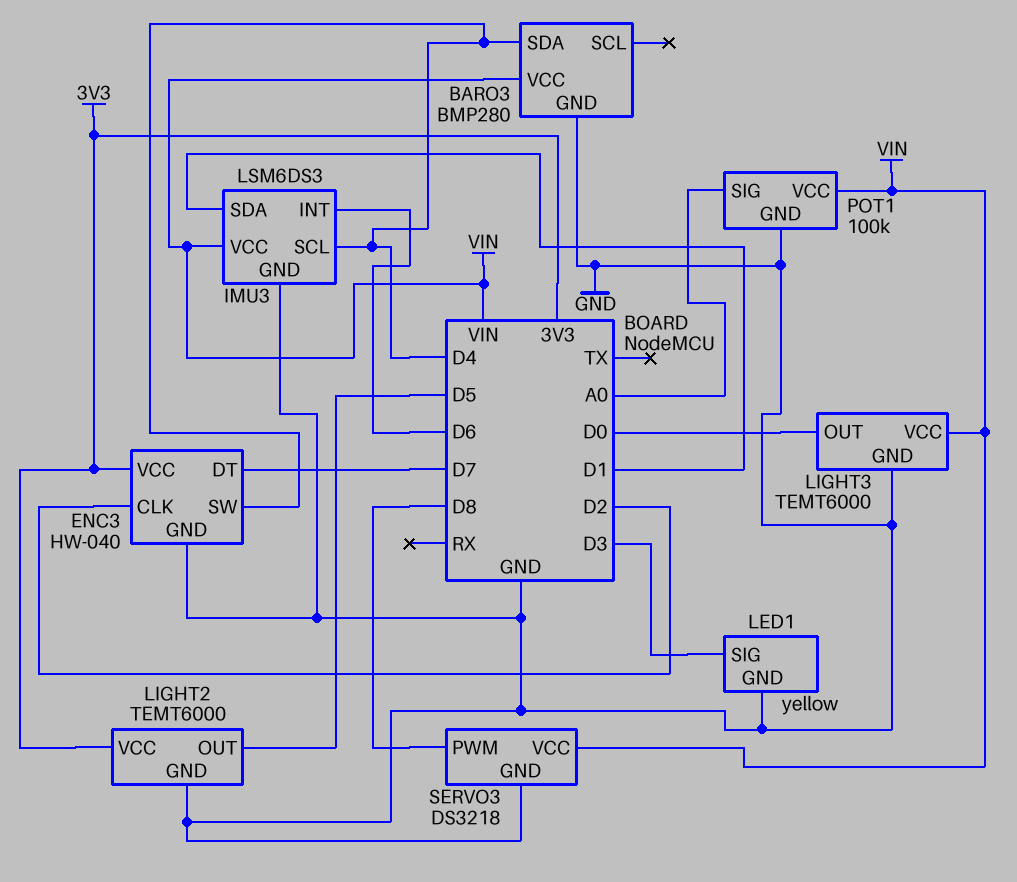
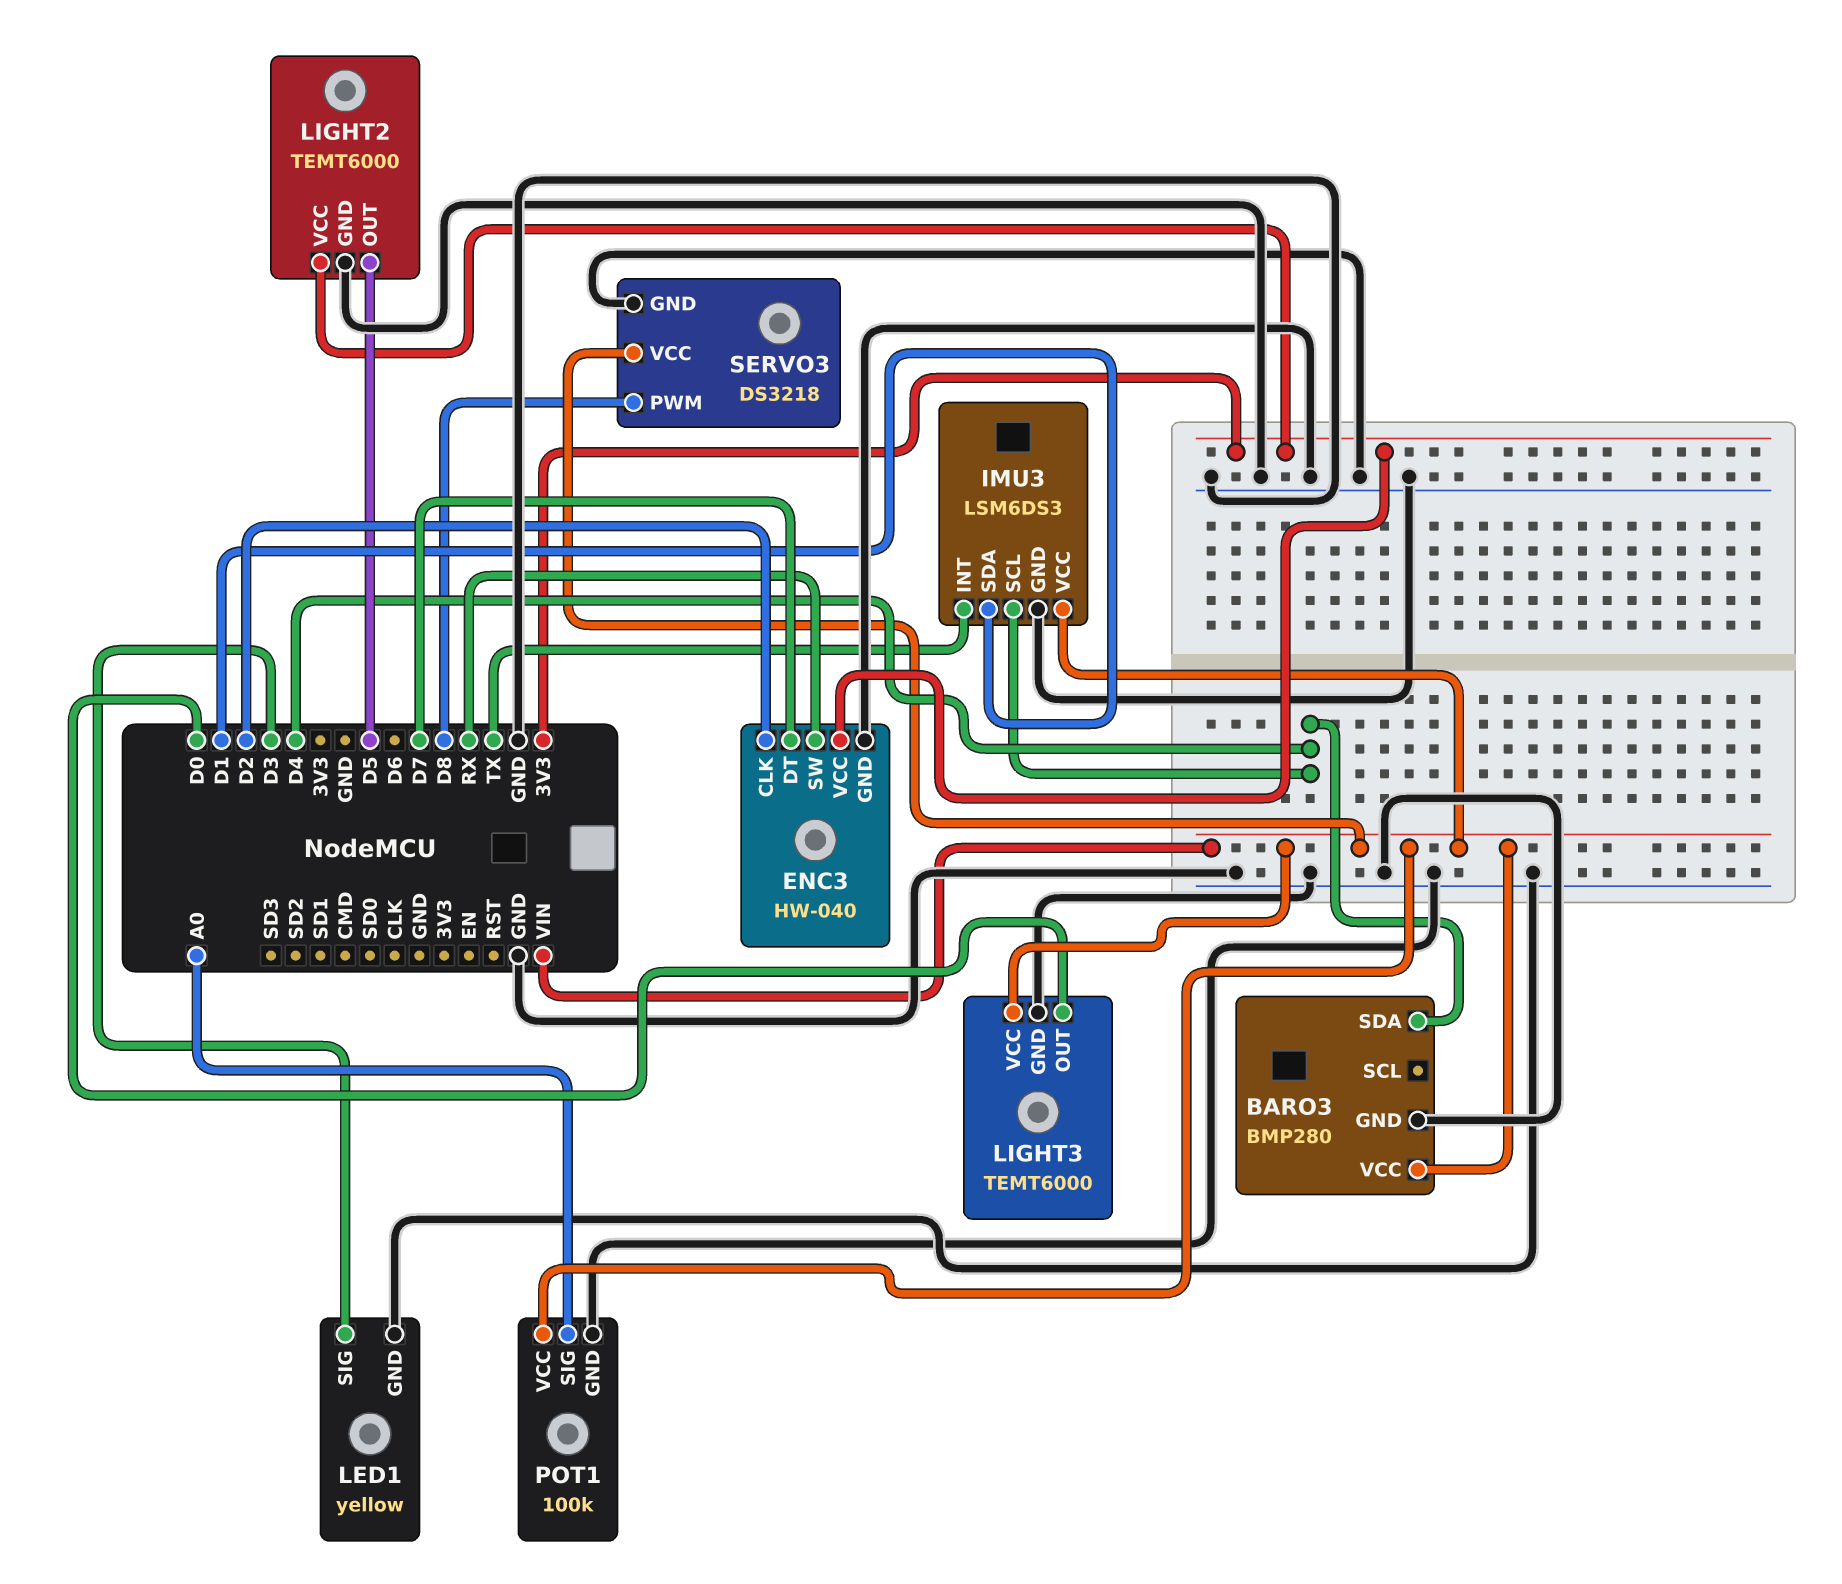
ENC3 pin SW: D4 -> RX
IMU3 pin INT: D6 -> TX

